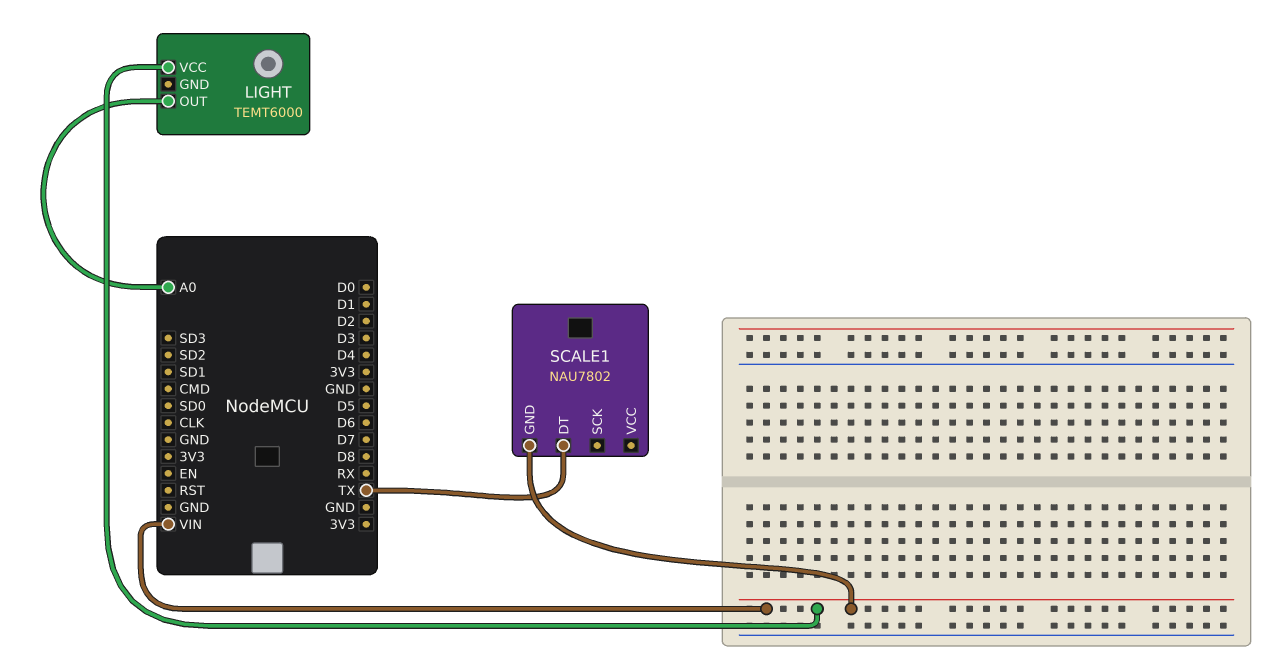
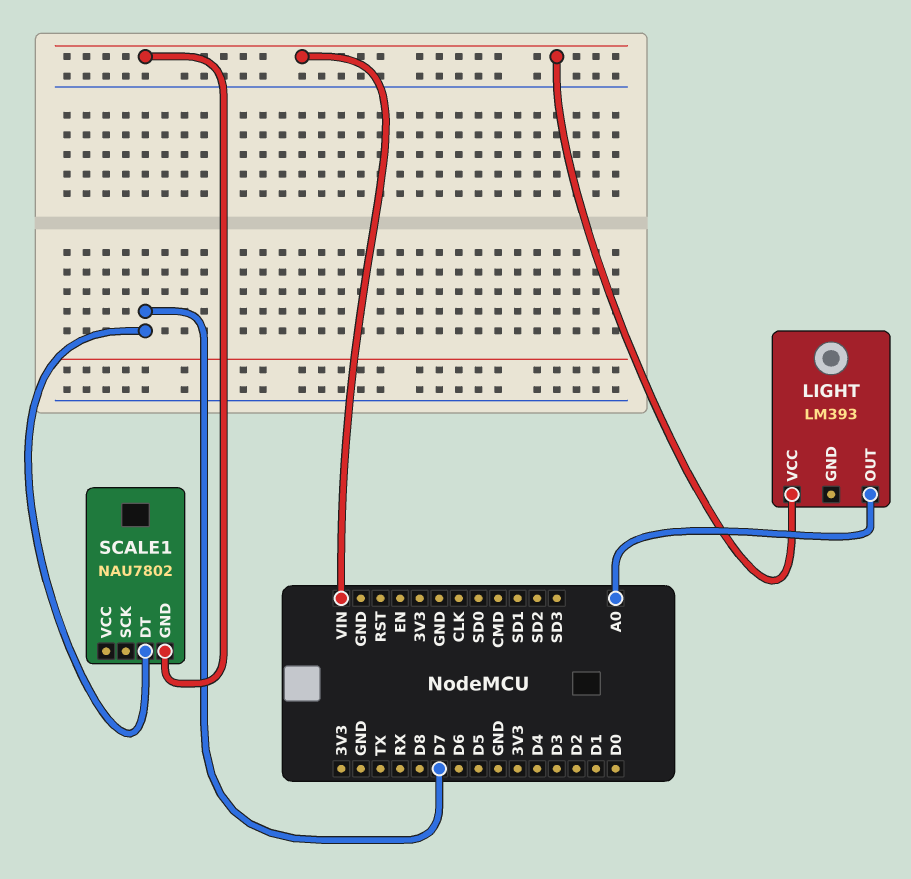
LIGHT: TEMT6000 -> LM393
SCALE1 pin DT: TX -> D7

